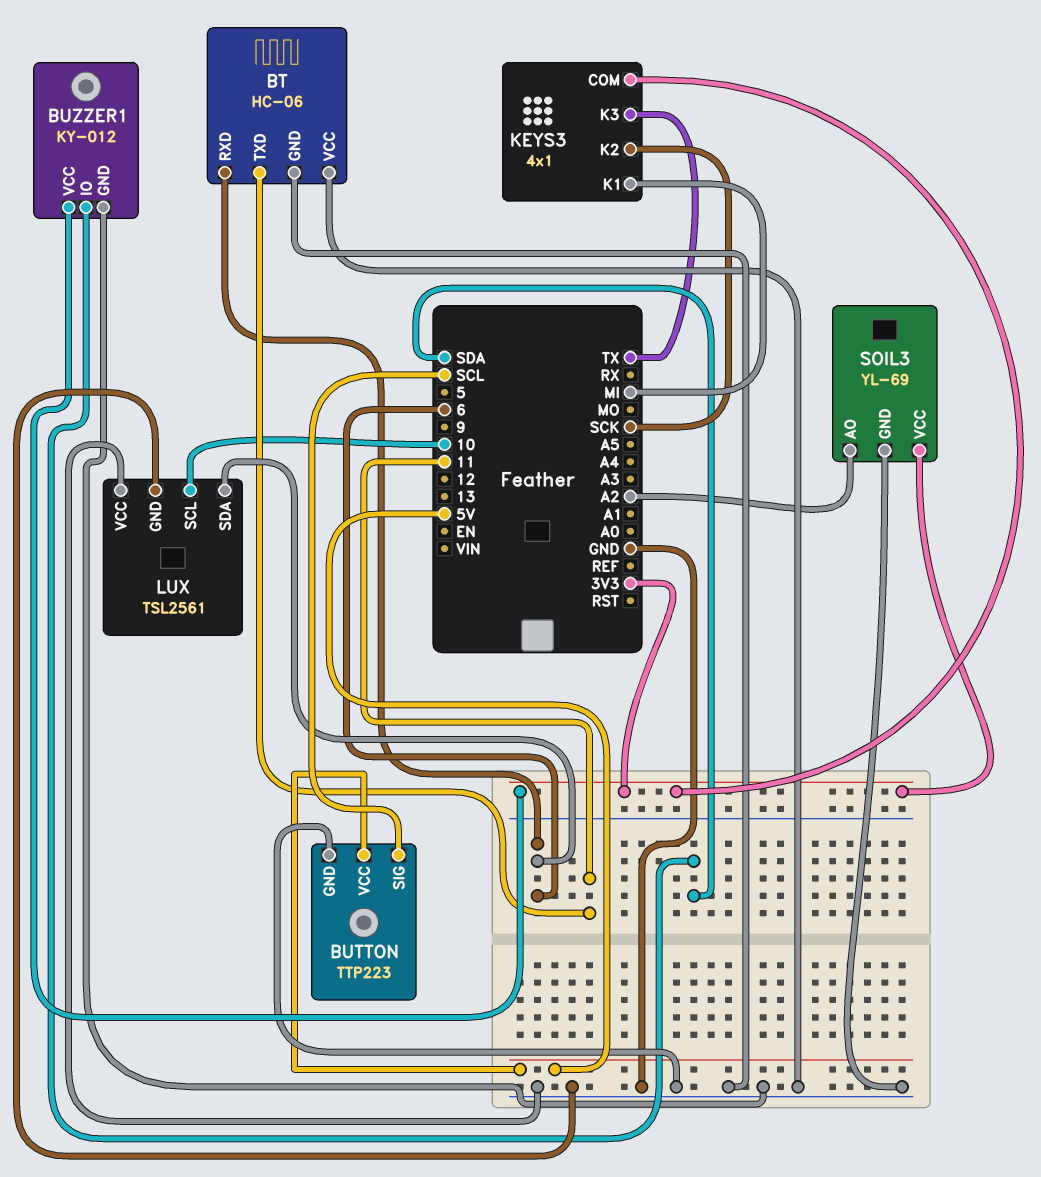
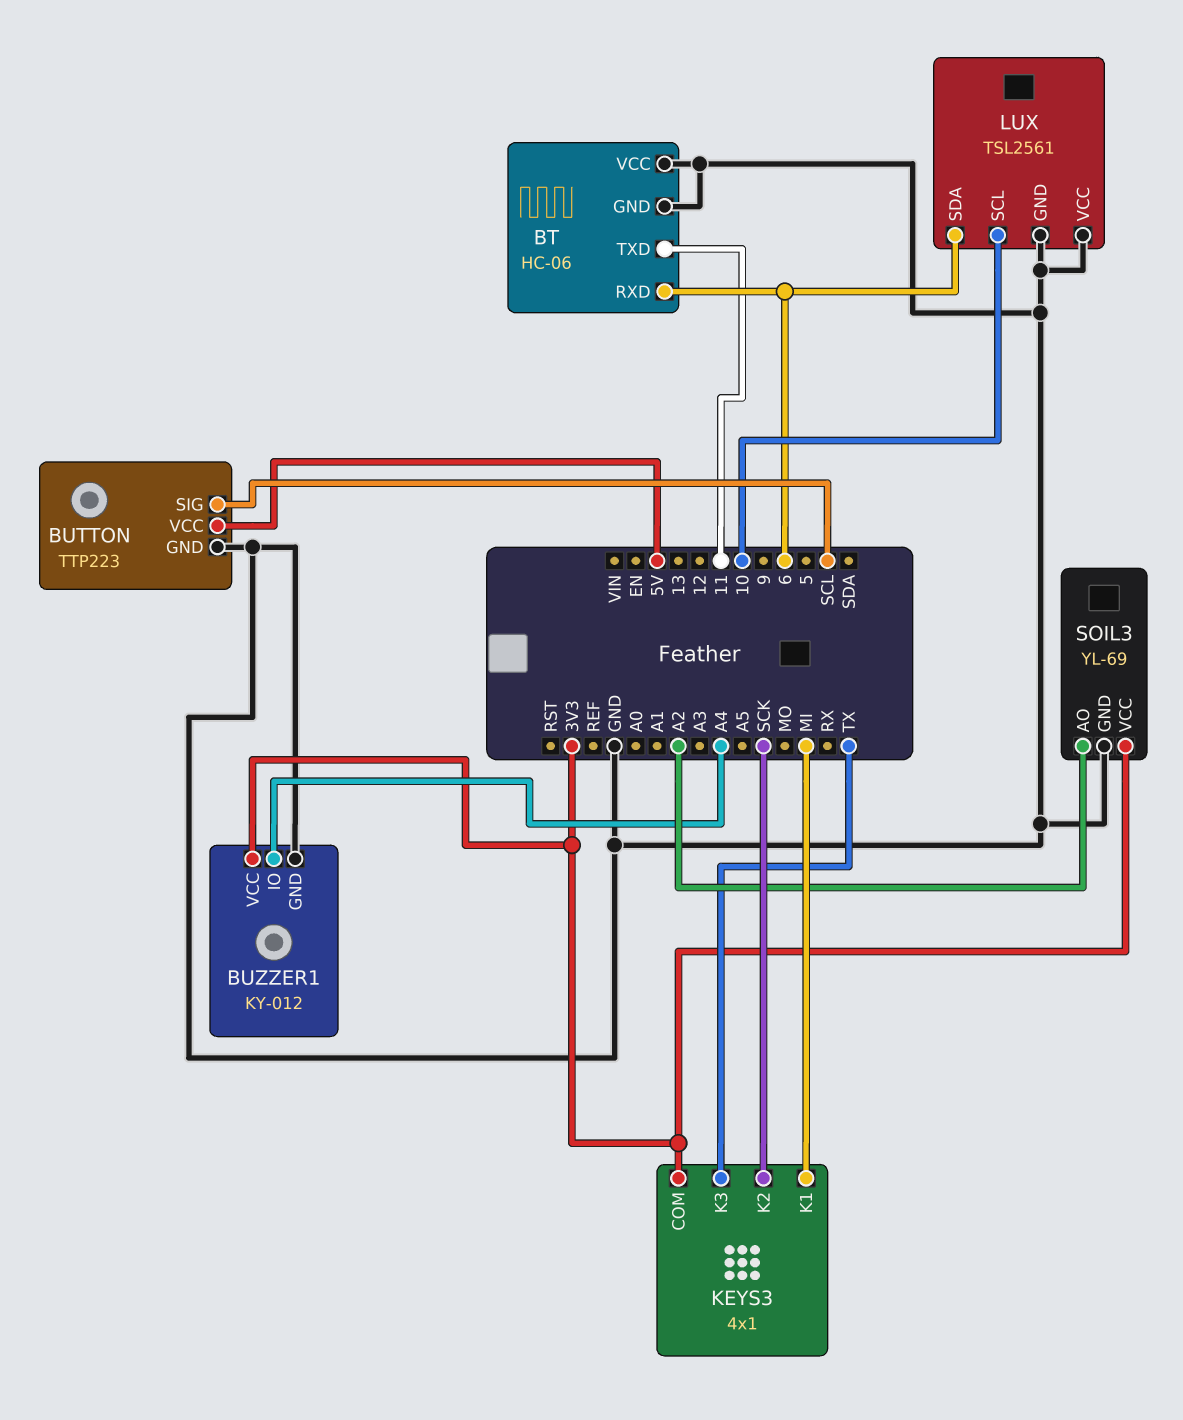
BUZZER1 pin IO: SDA -> A4

